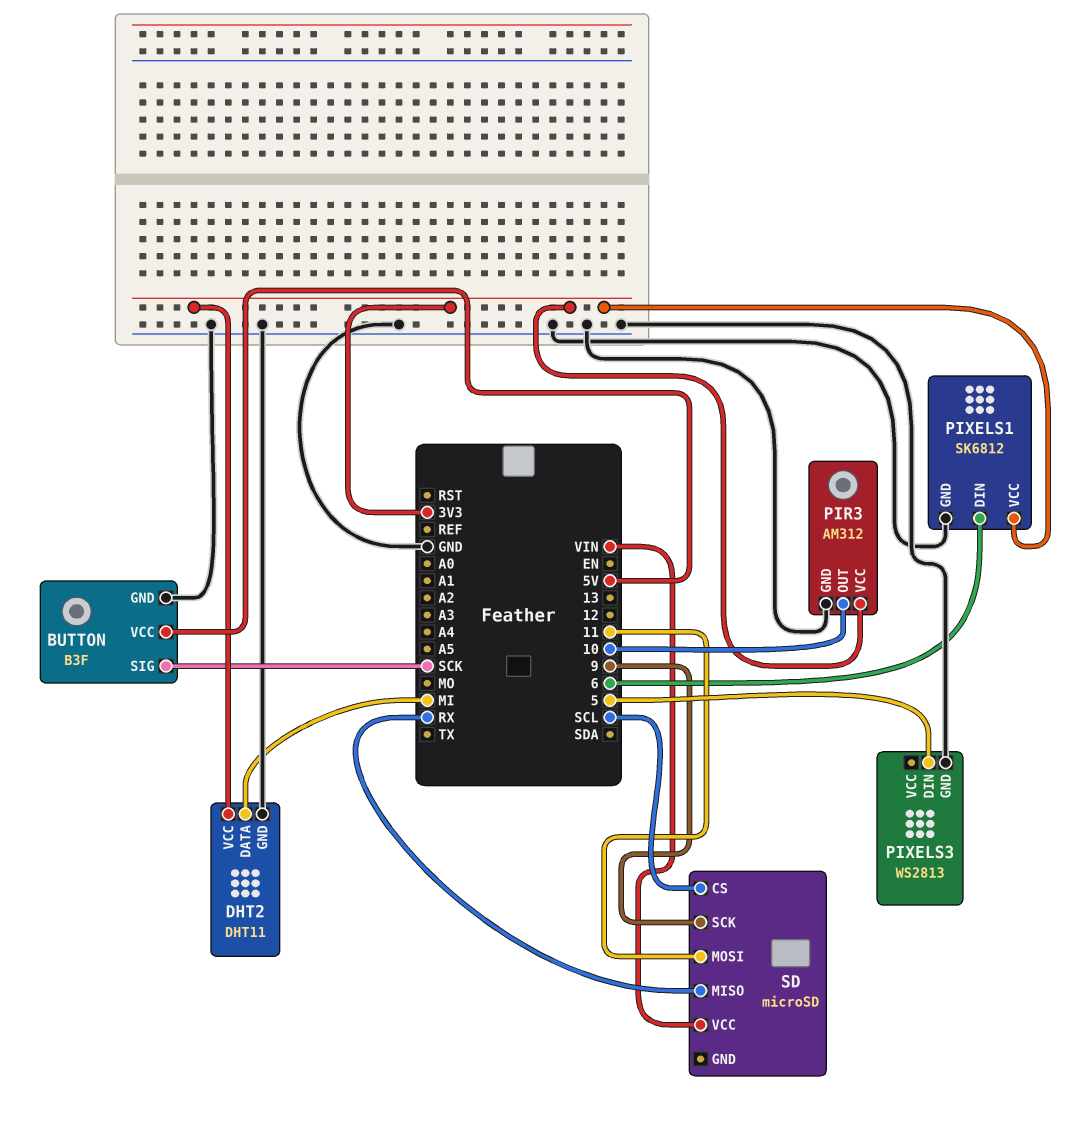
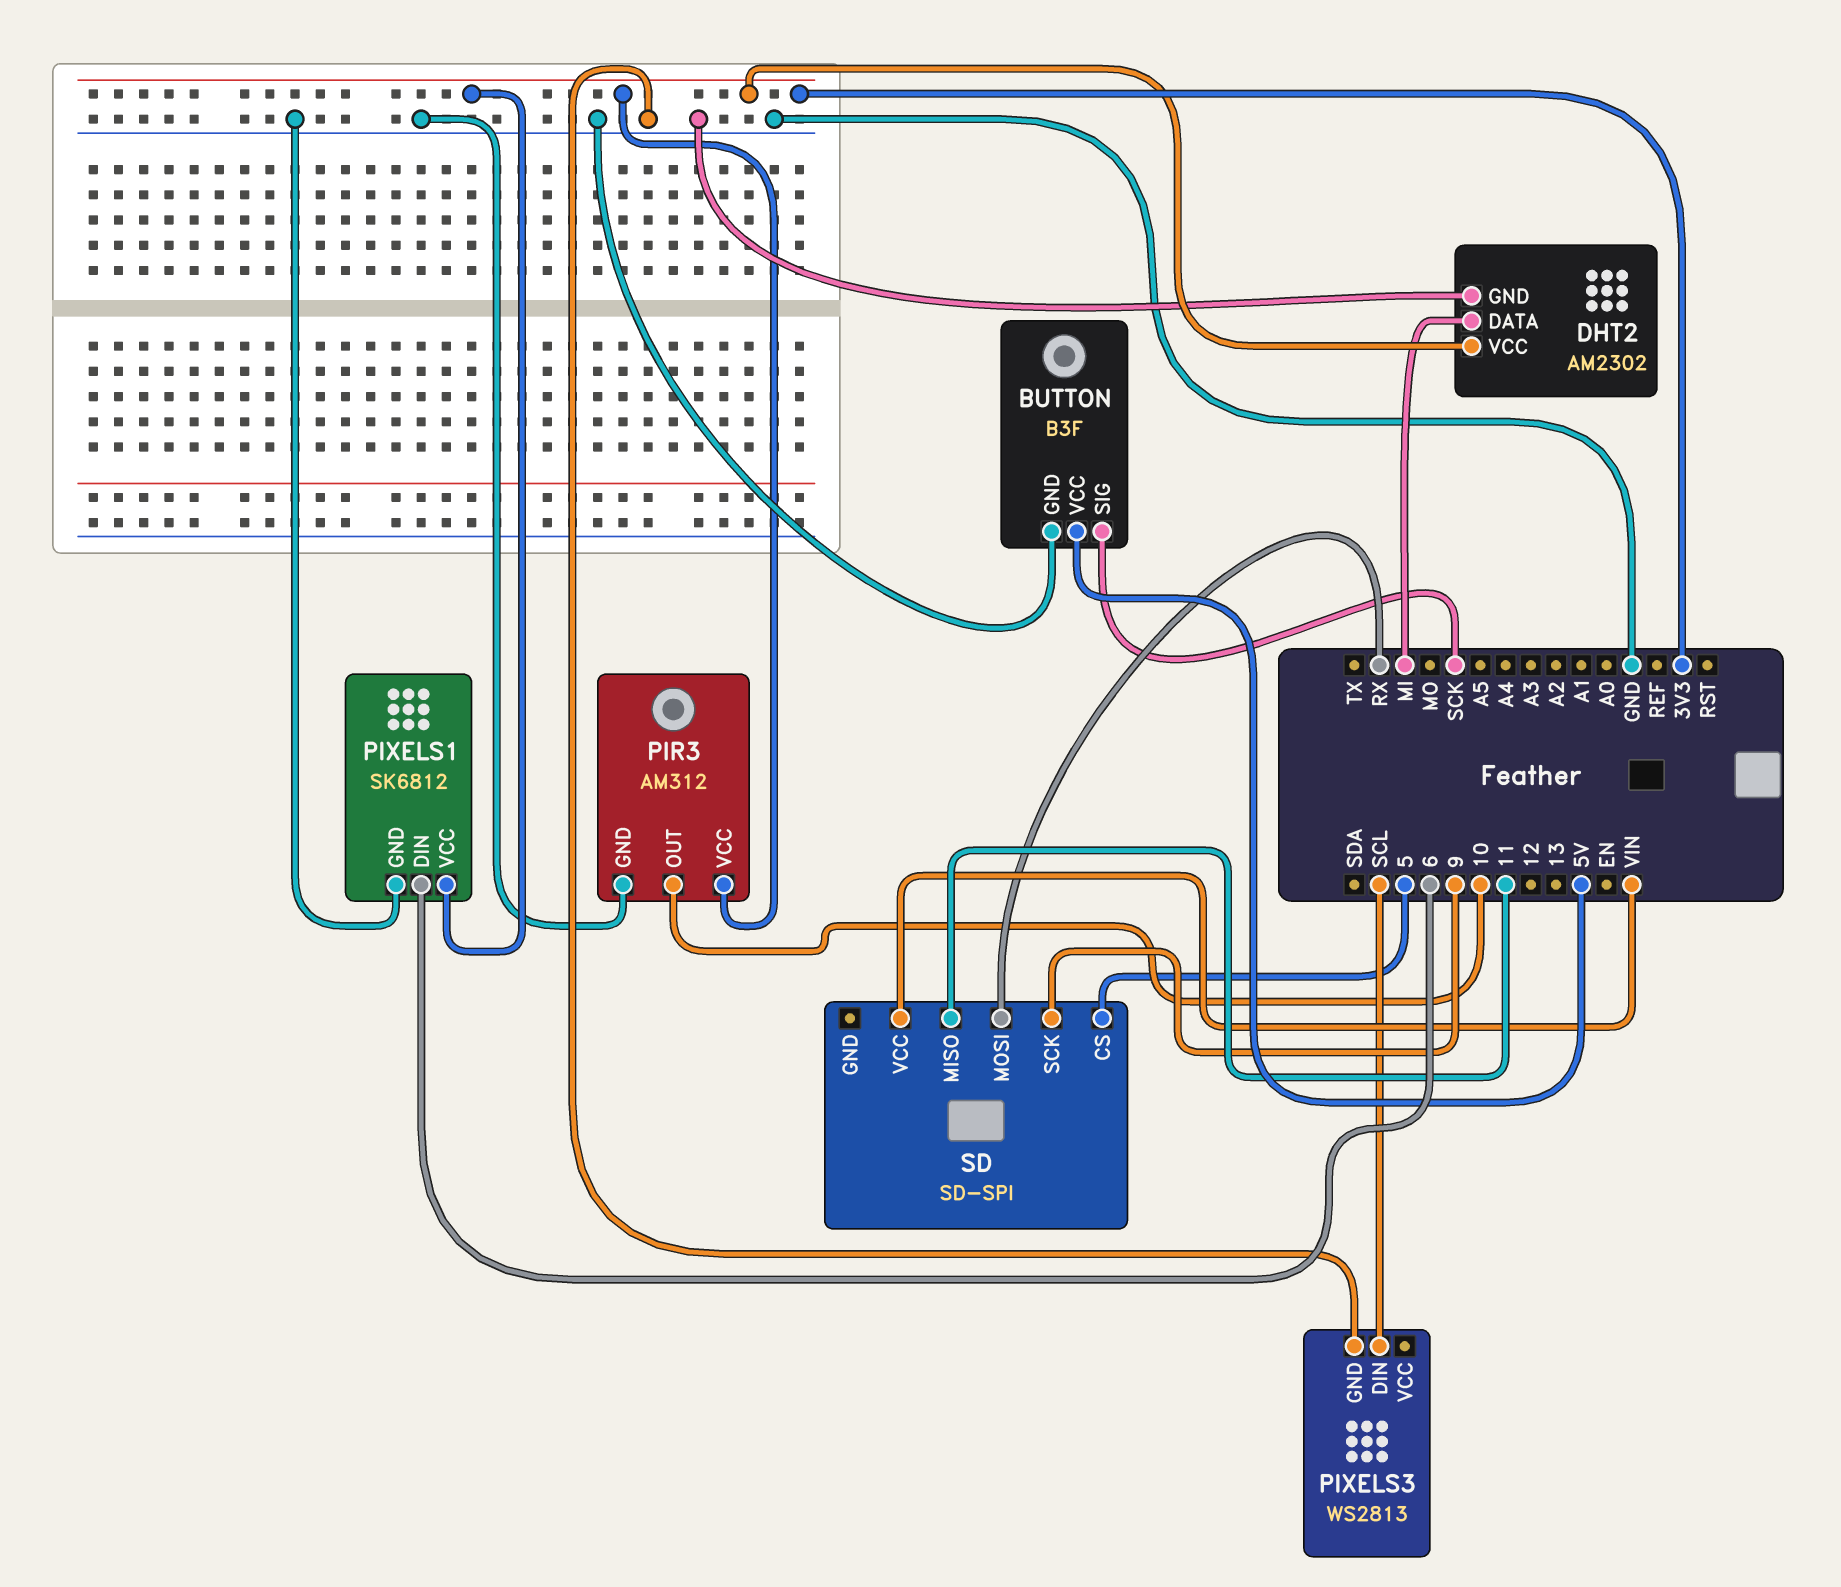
DHT2: DHT11 -> AM2302
PIXELS3 pin DIN: 5 -> SCL
SD: microSD -> SD-SPI
SD pin CS: SCL -> 5
SD pin MISO: RX -> 11
SD pin MOSI: 11 -> RX

